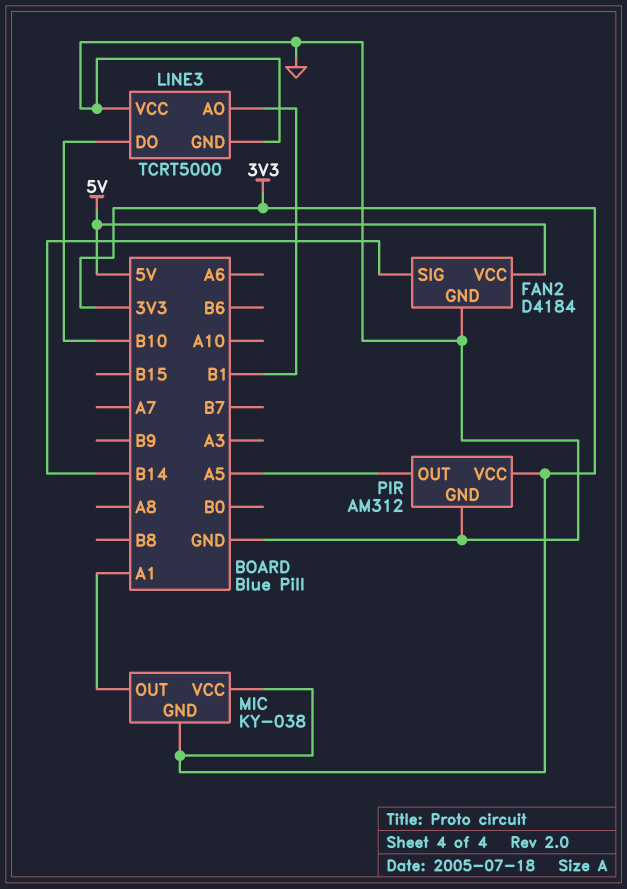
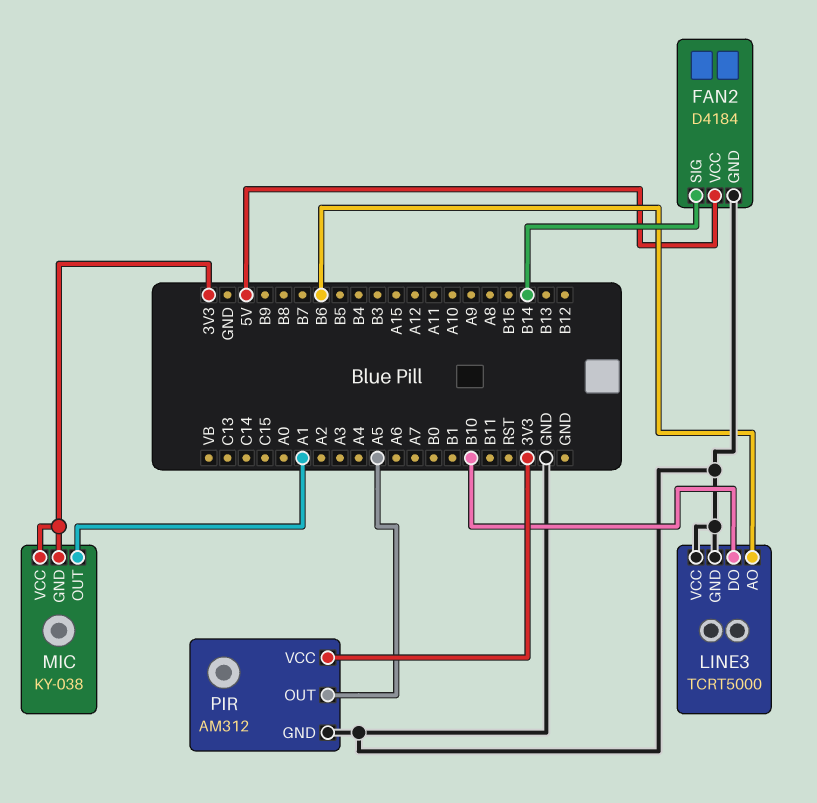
LINE3 pin AO: B1 -> B6

